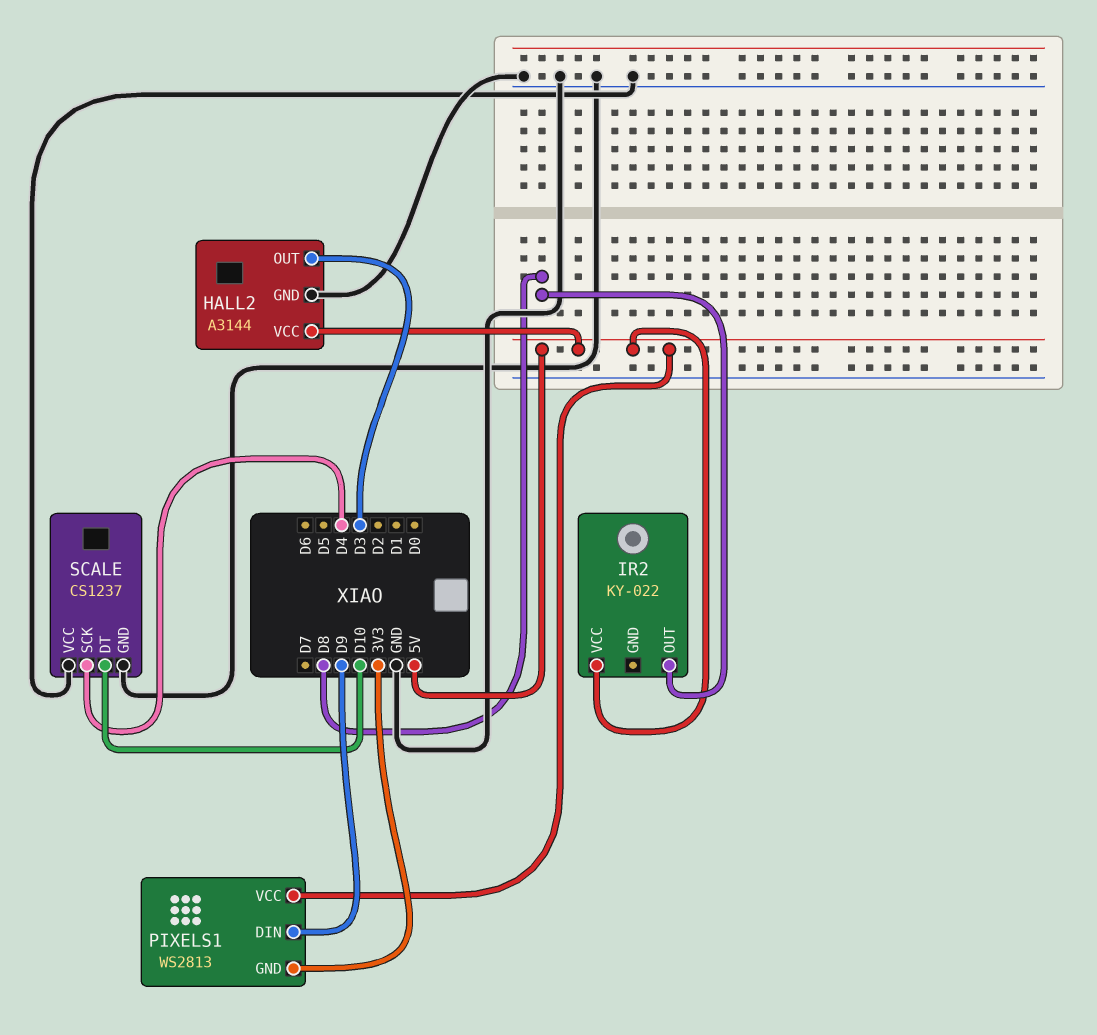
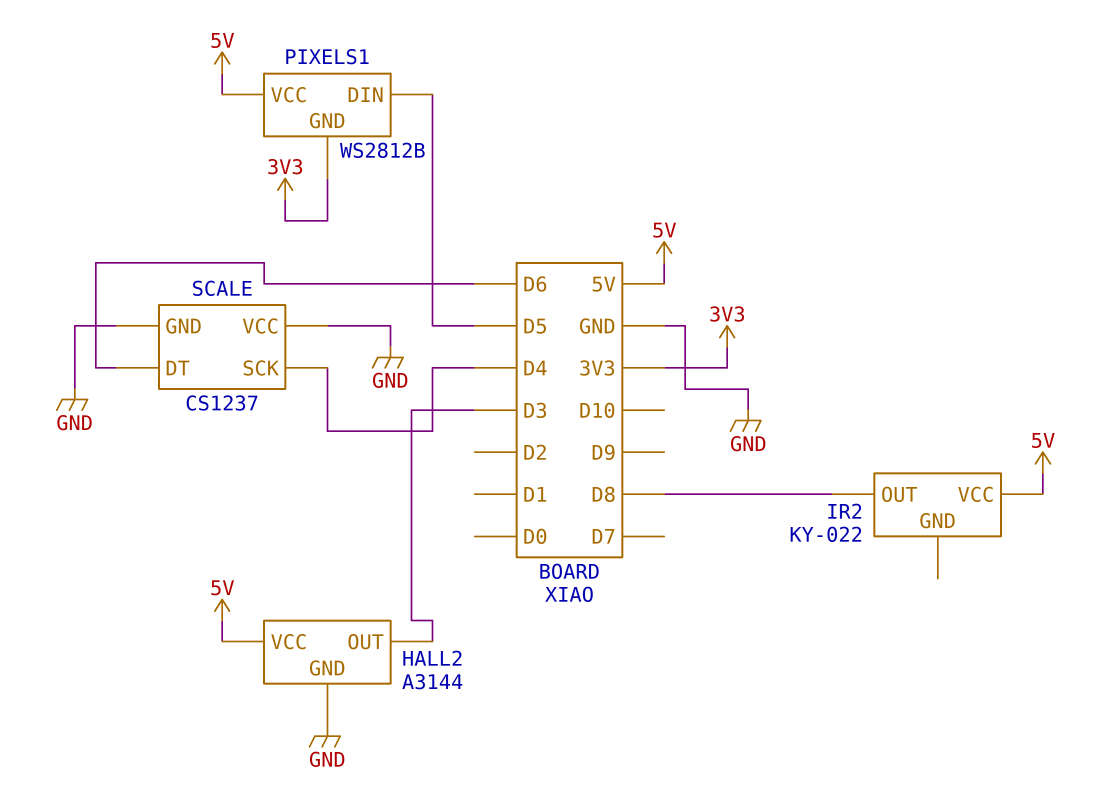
PIXELS1: WS2813 -> WS2812B
PIXELS1 pin DIN: D9 -> D5
SCALE pin DT: D10 -> D6

